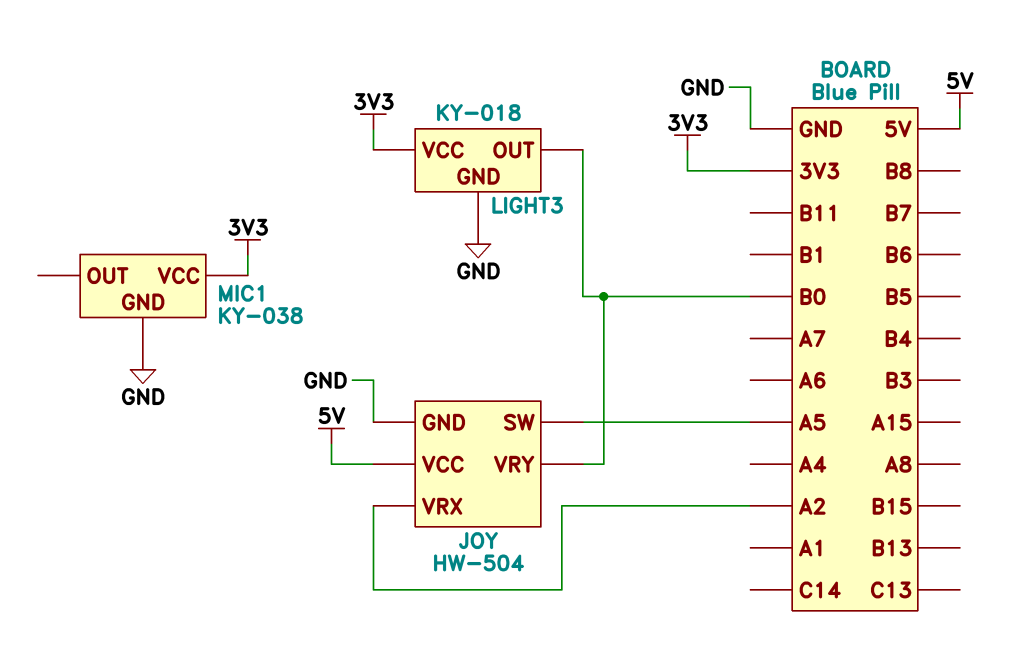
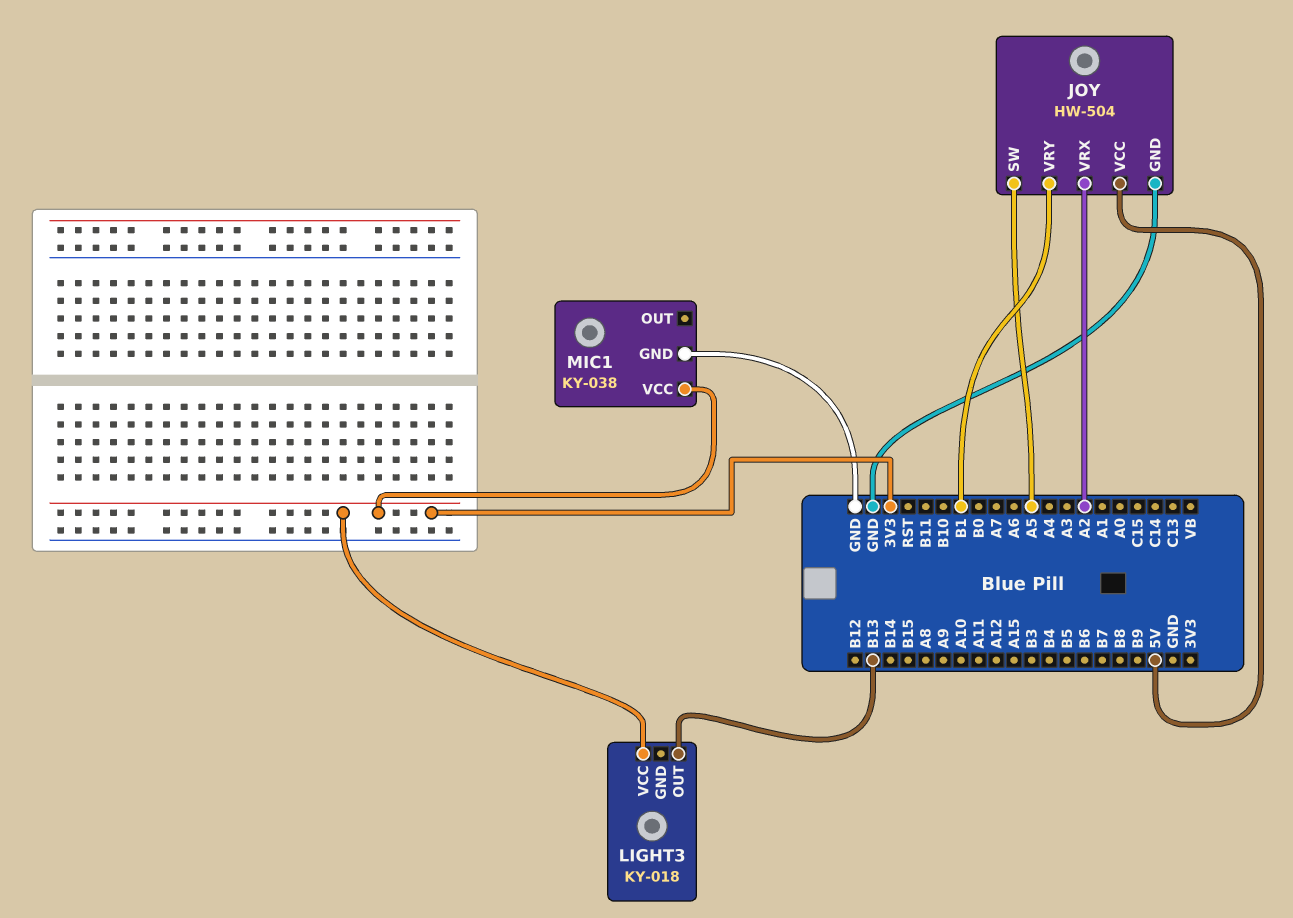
JOY pin VRY: B0 -> B1
LIGHT3 pin GND: GND -> none
LIGHT3 pin OUT: B0 -> B13

